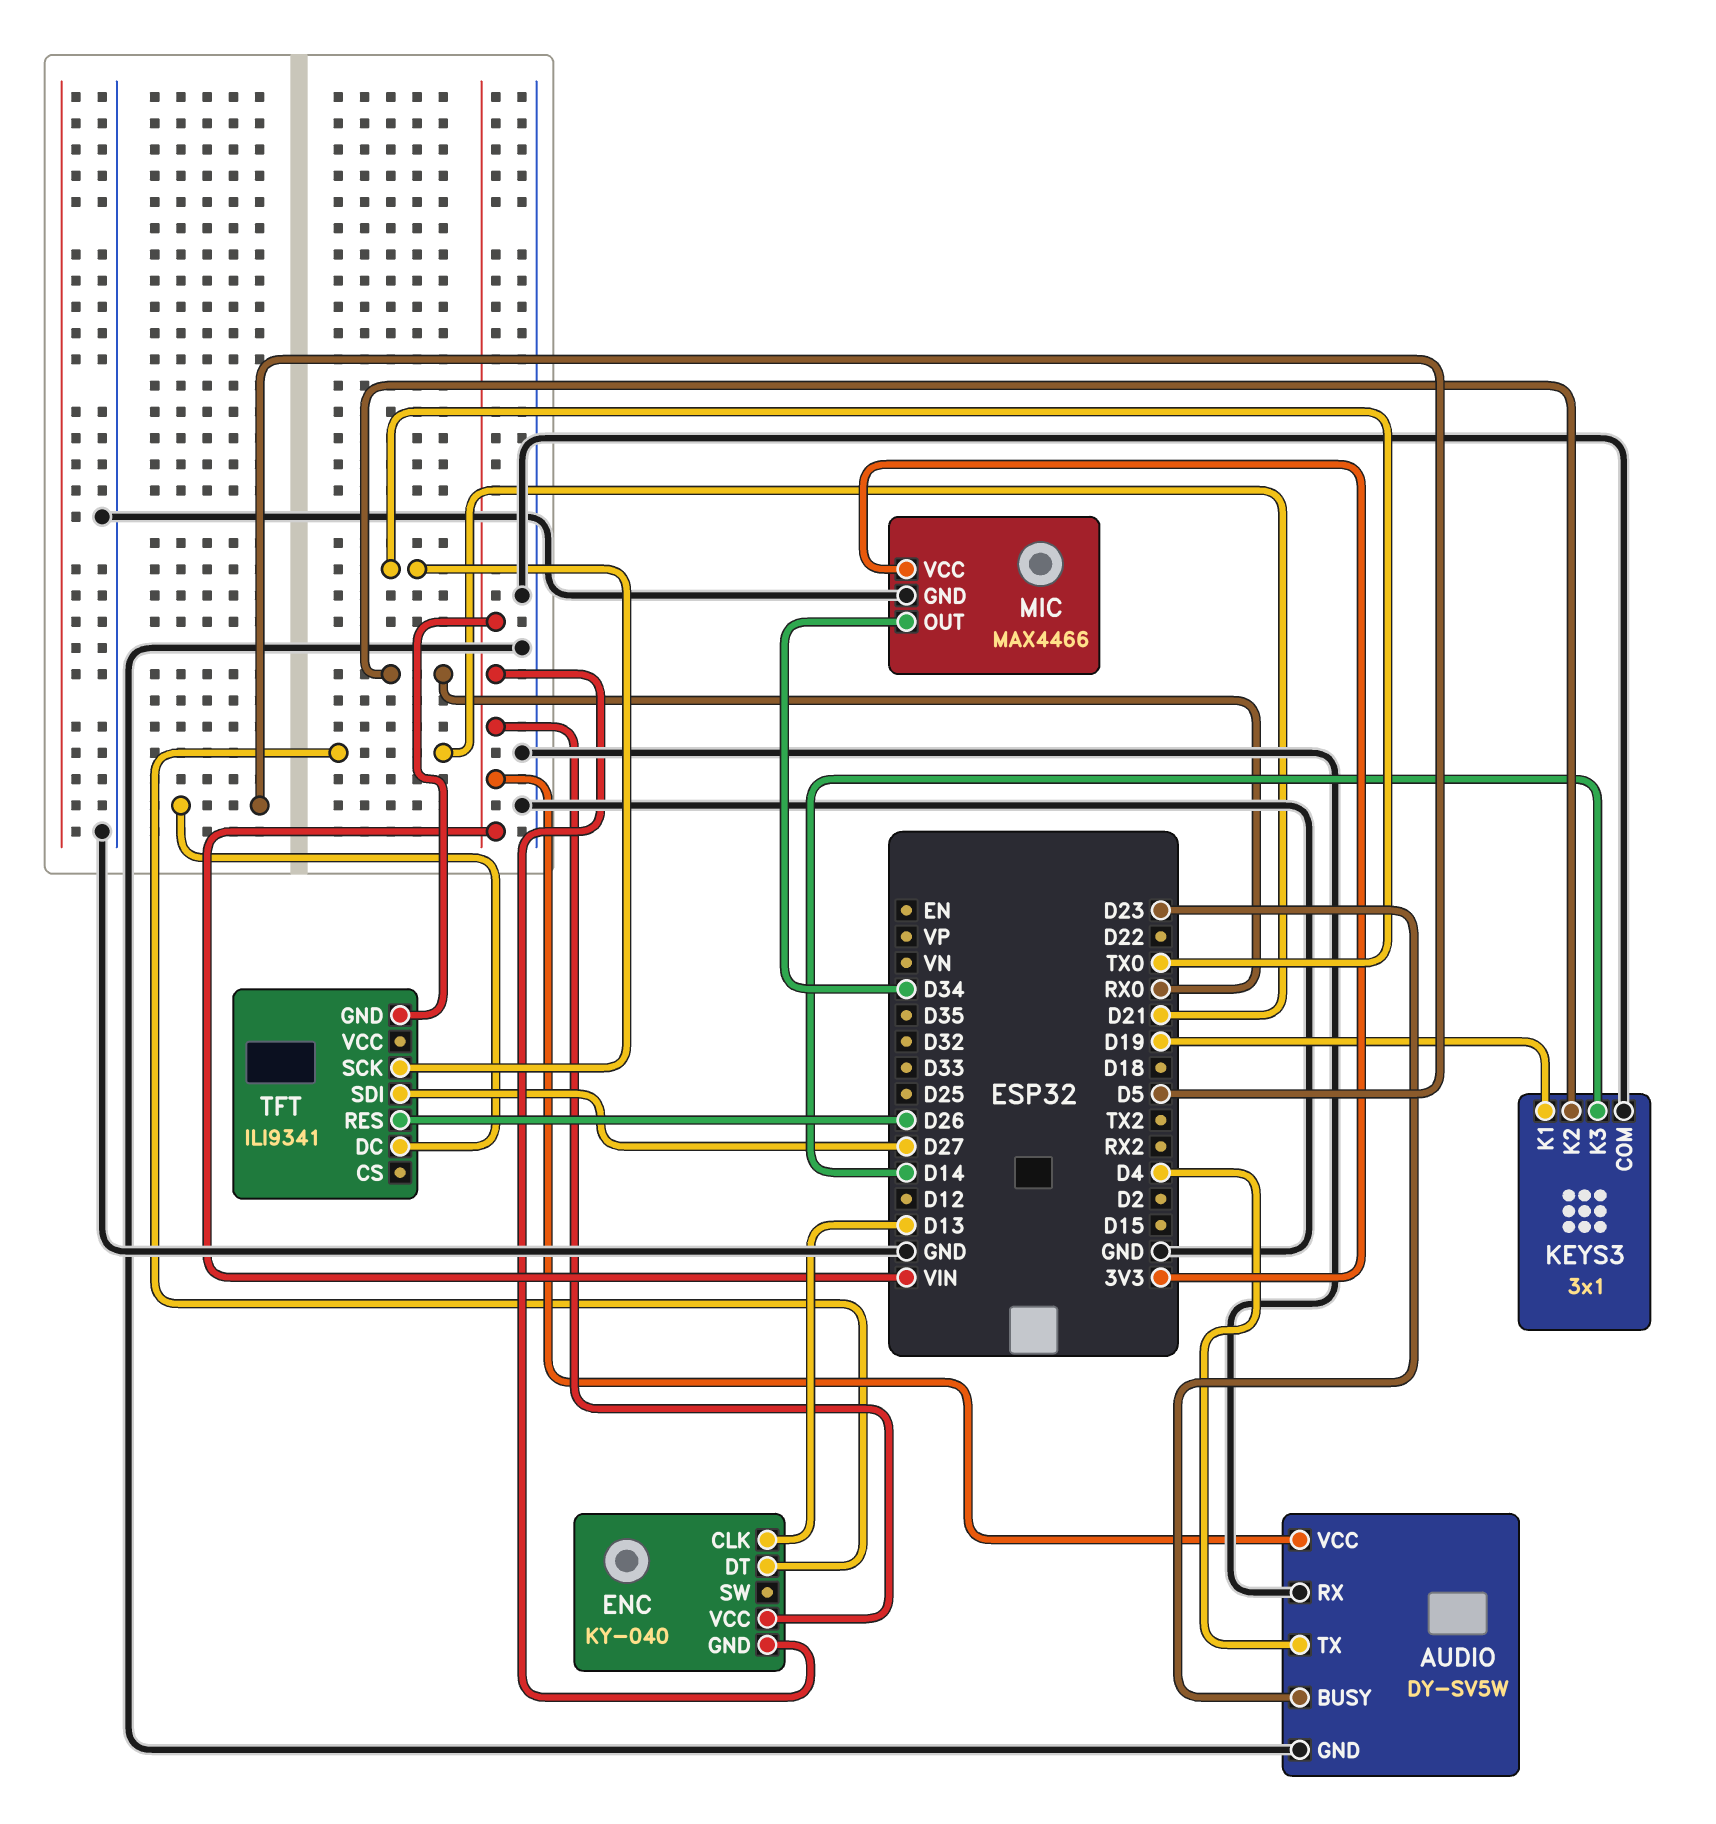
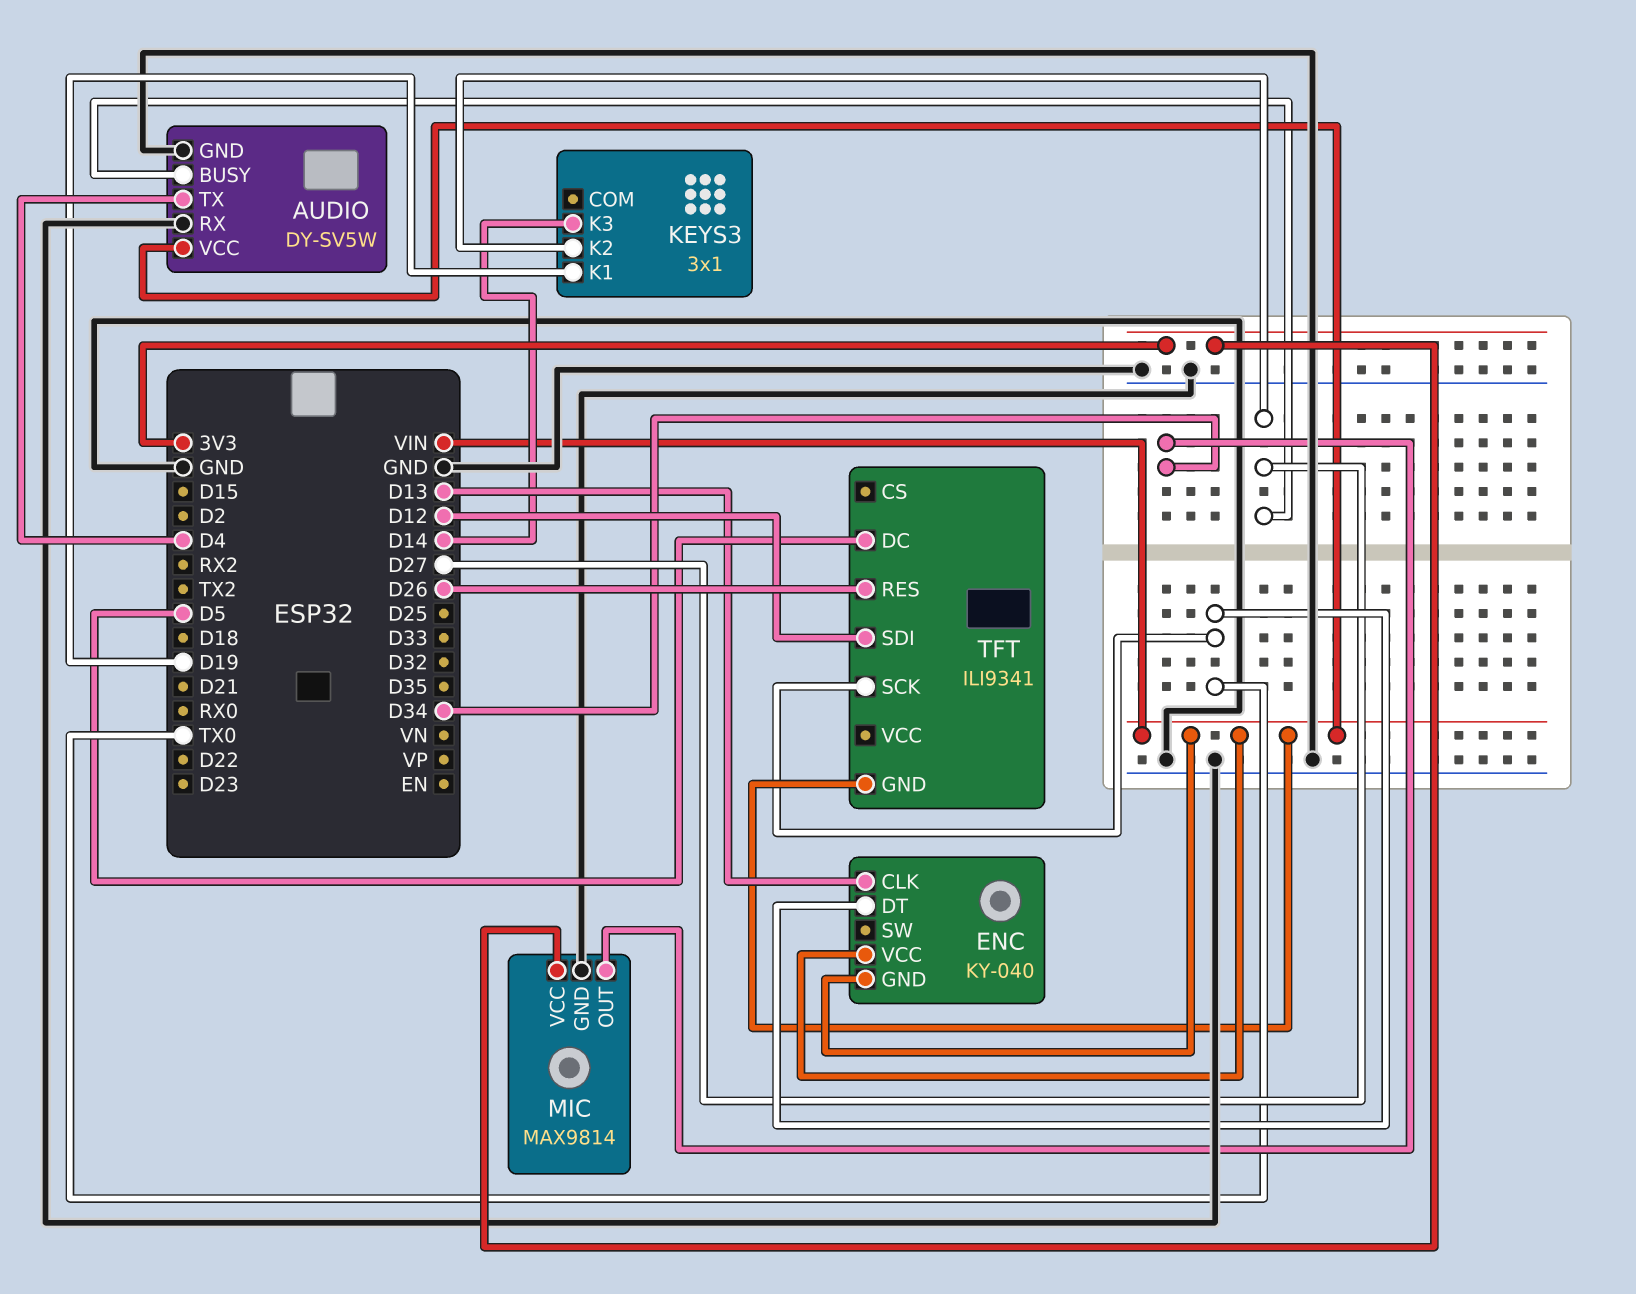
AUDIO pin BUSY: D23 -> D27
ENC pin DT: D21 -> TX0
KEYS3 pin COM: GND -> none
KEYS3 pin K2: RX0 -> D27
MIC: MAX4466 -> MAX9814
TFT pin SDI: D27 -> D12

